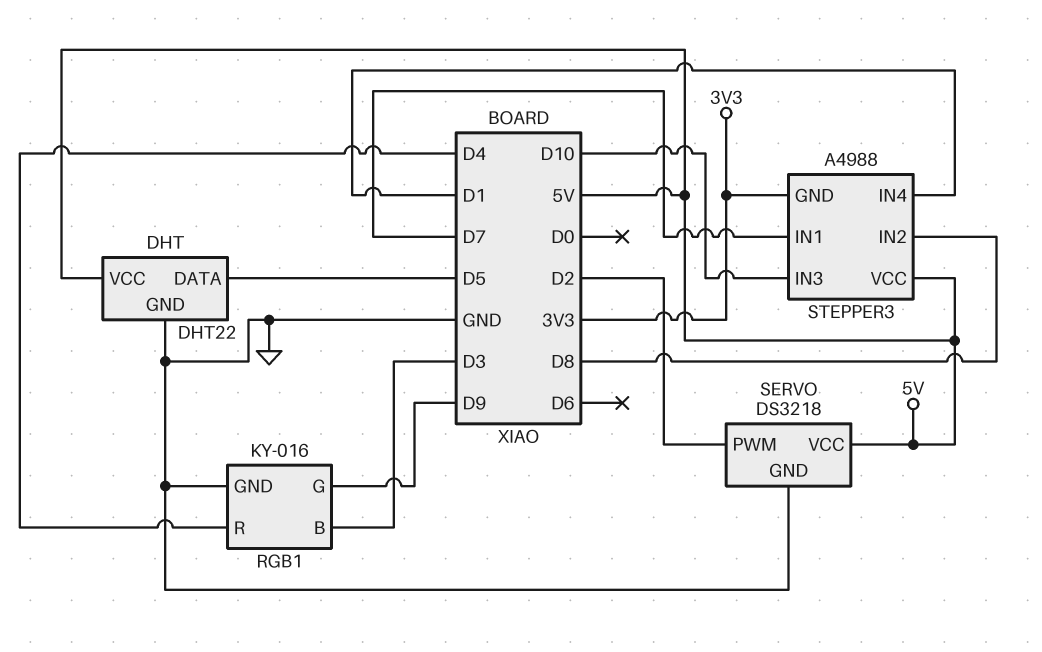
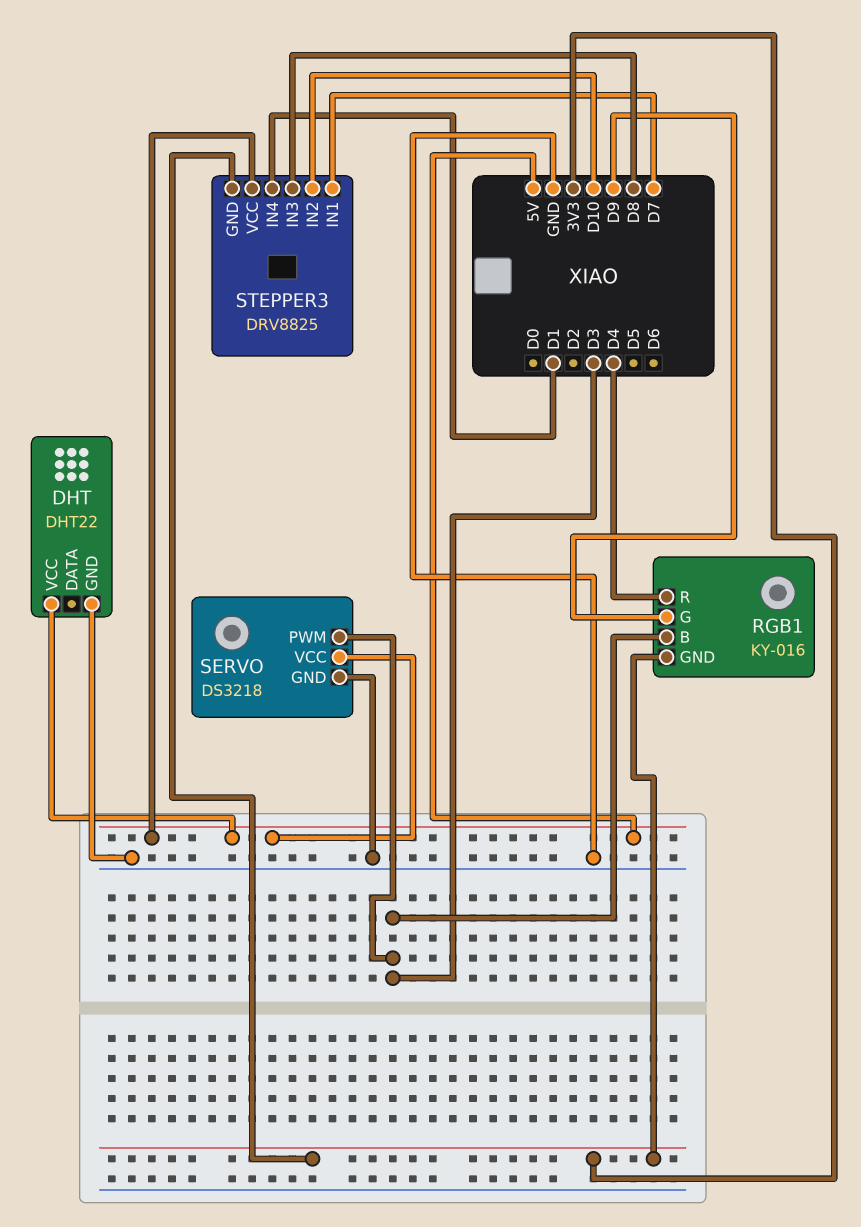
DHT pin DATA: D5 -> none
RGB1 pin GND: GND -> 3V3
SERVO pin PWM: D2 -> D3
STEPPER3: A4988 -> DRV8825
STEPPER3 pin IN2: D8 -> D10
STEPPER3 pin IN3: D10 -> D8

